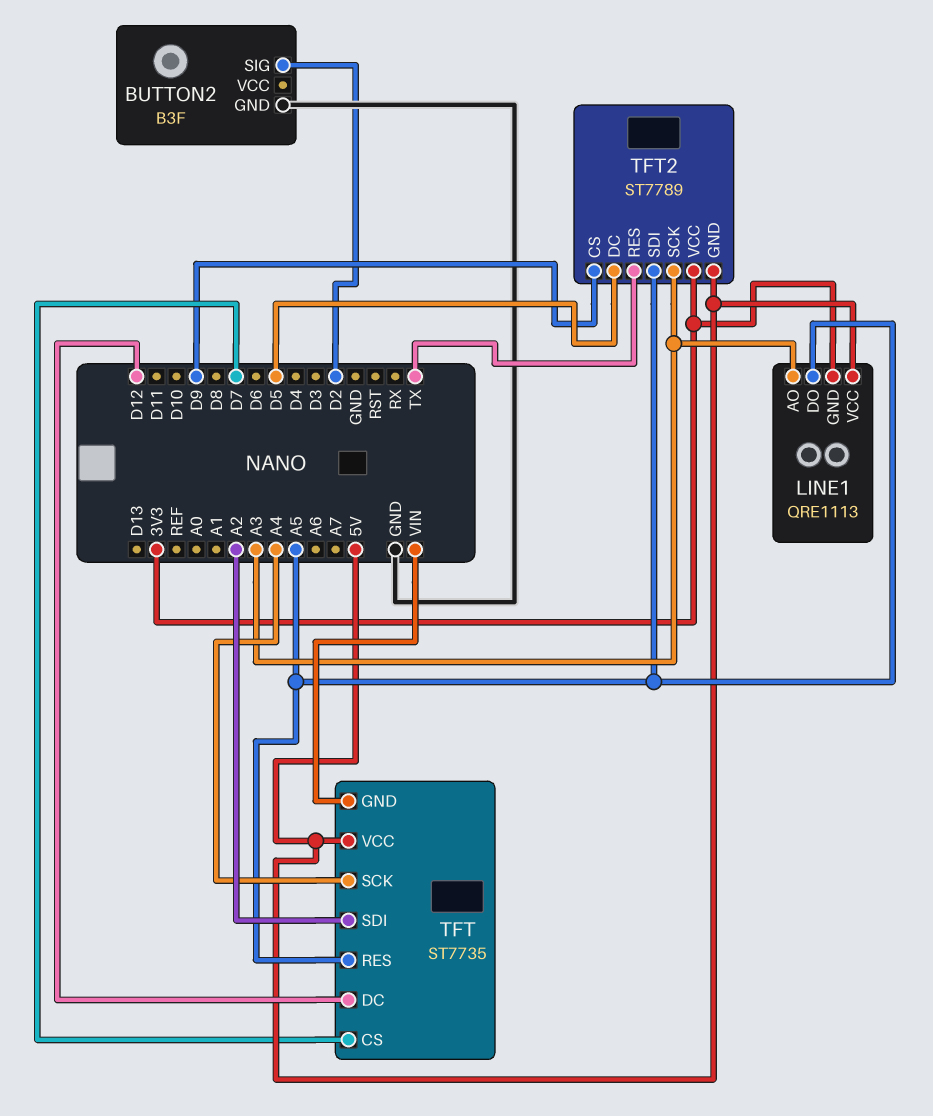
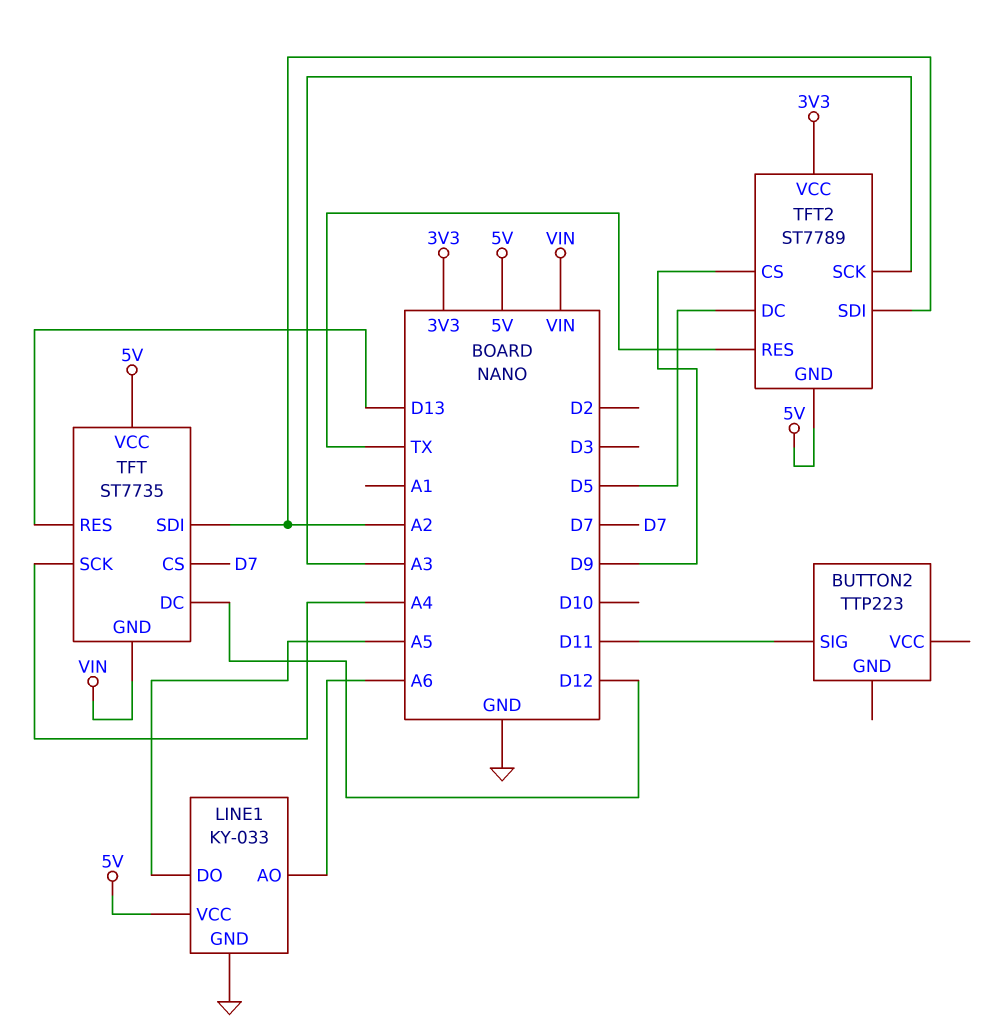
BUTTON2: B3F -> TTP223
BUTTON2 pin GND: GND -> none
BUTTON2 pin SIG: D2 -> D11
LINE1: QRE1113 -> KY-033
LINE1 pin AO: A3 -> A6
LINE1 pin GND: 3V3 -> GND
TFT pin RES: A5 -> D13
TFT2 pin SDI: A5 -> A2

